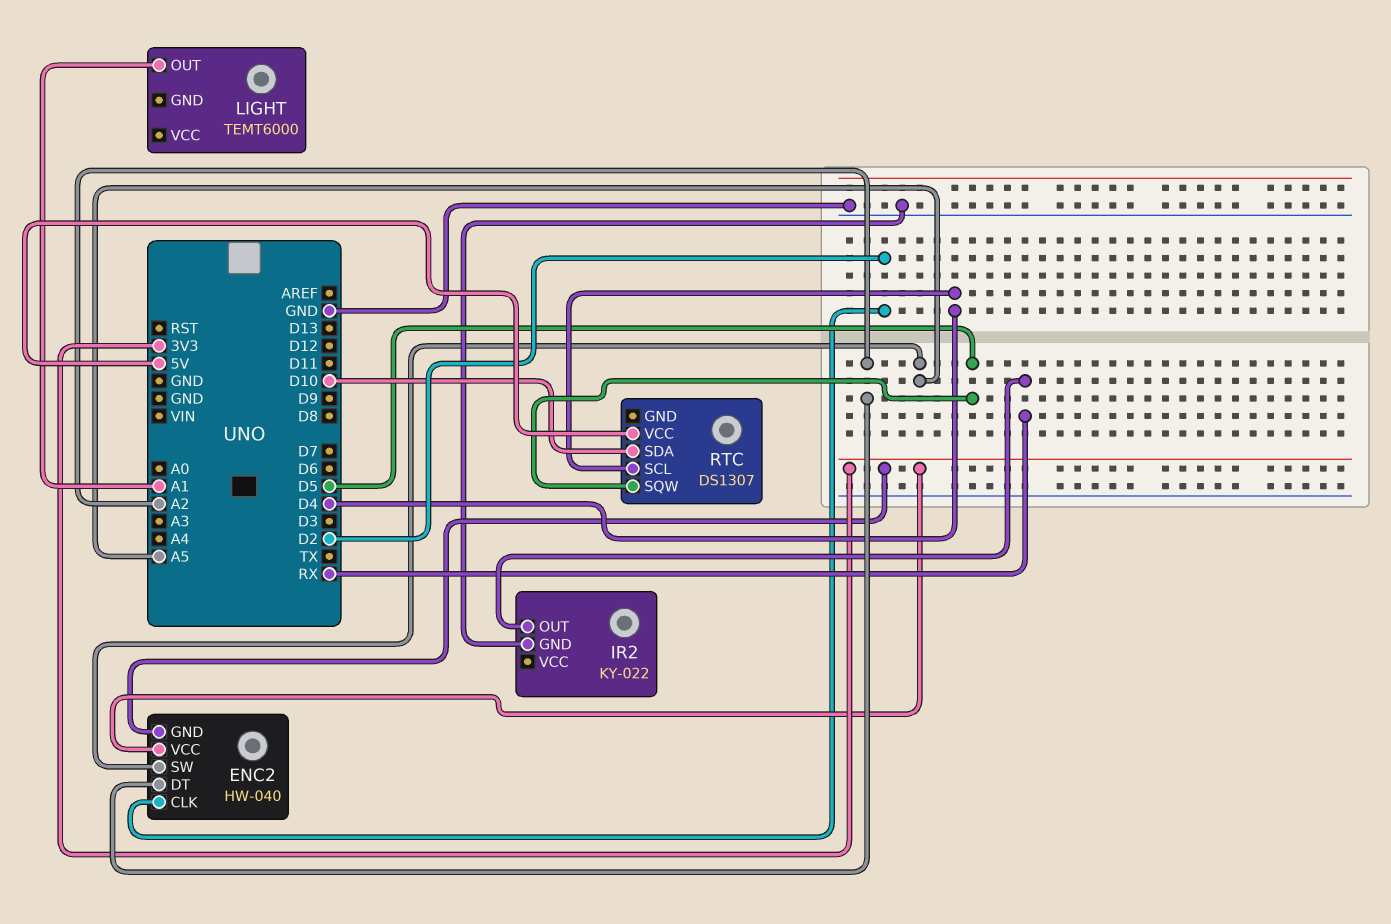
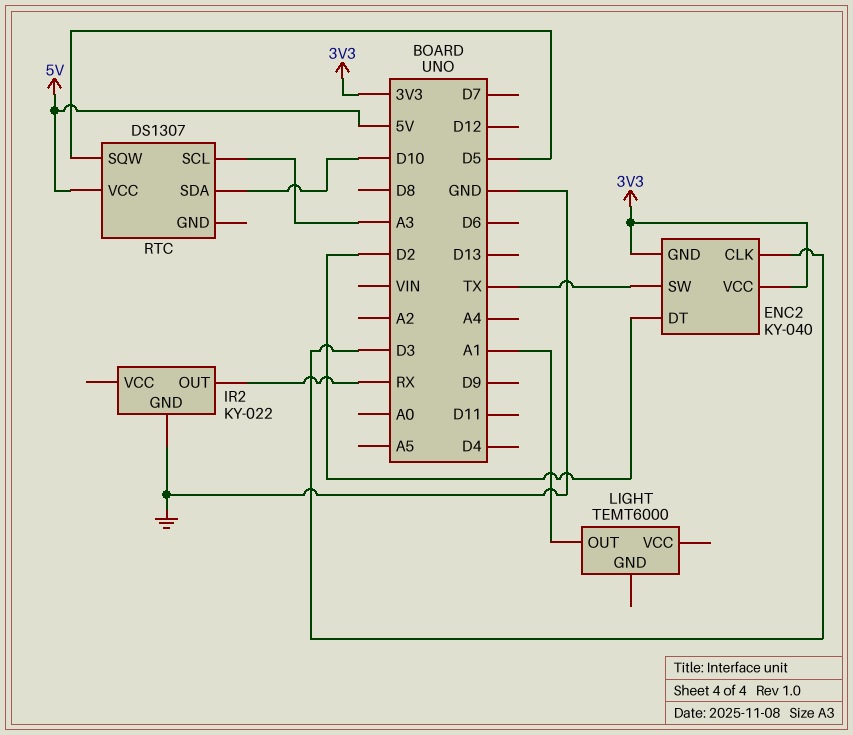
ENC2: HW-040 -> KY-040
ENC2 pin CLK: D2 -> D3
ENC2 pin DT: A2 -> D2
ENC2 pin SW: A5 -> TX
RTC pin SCL: D4 -> A3

